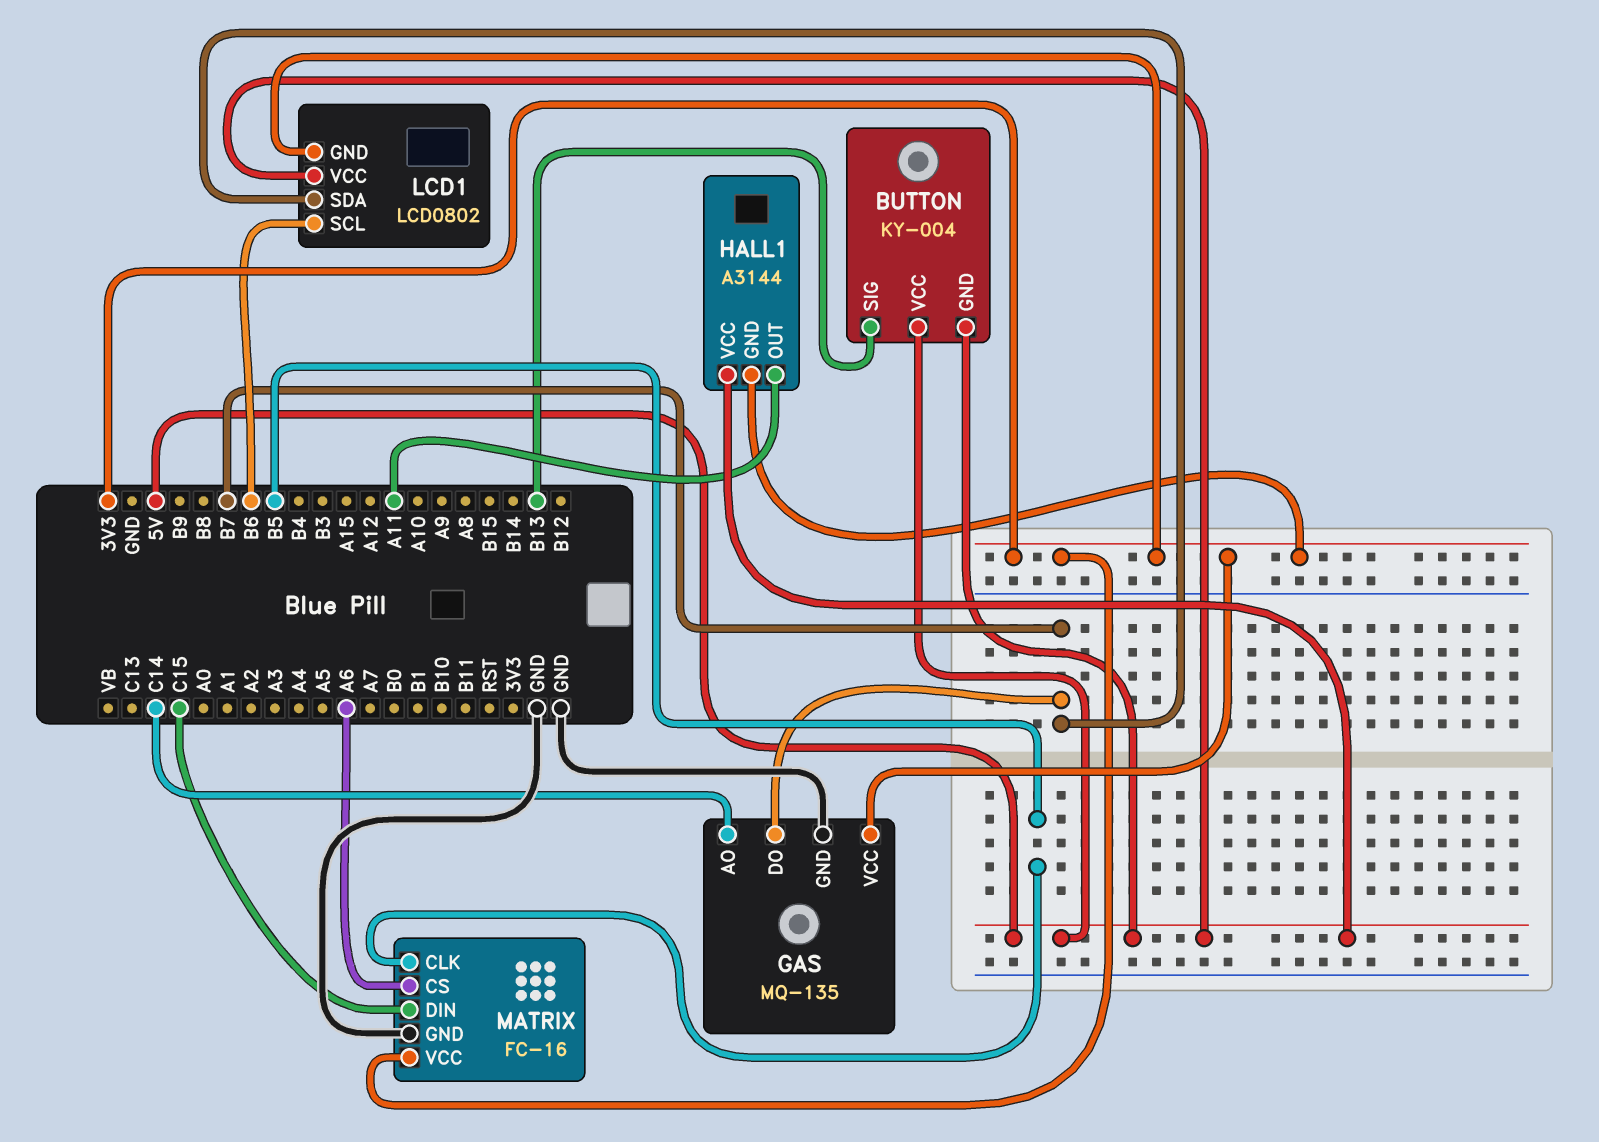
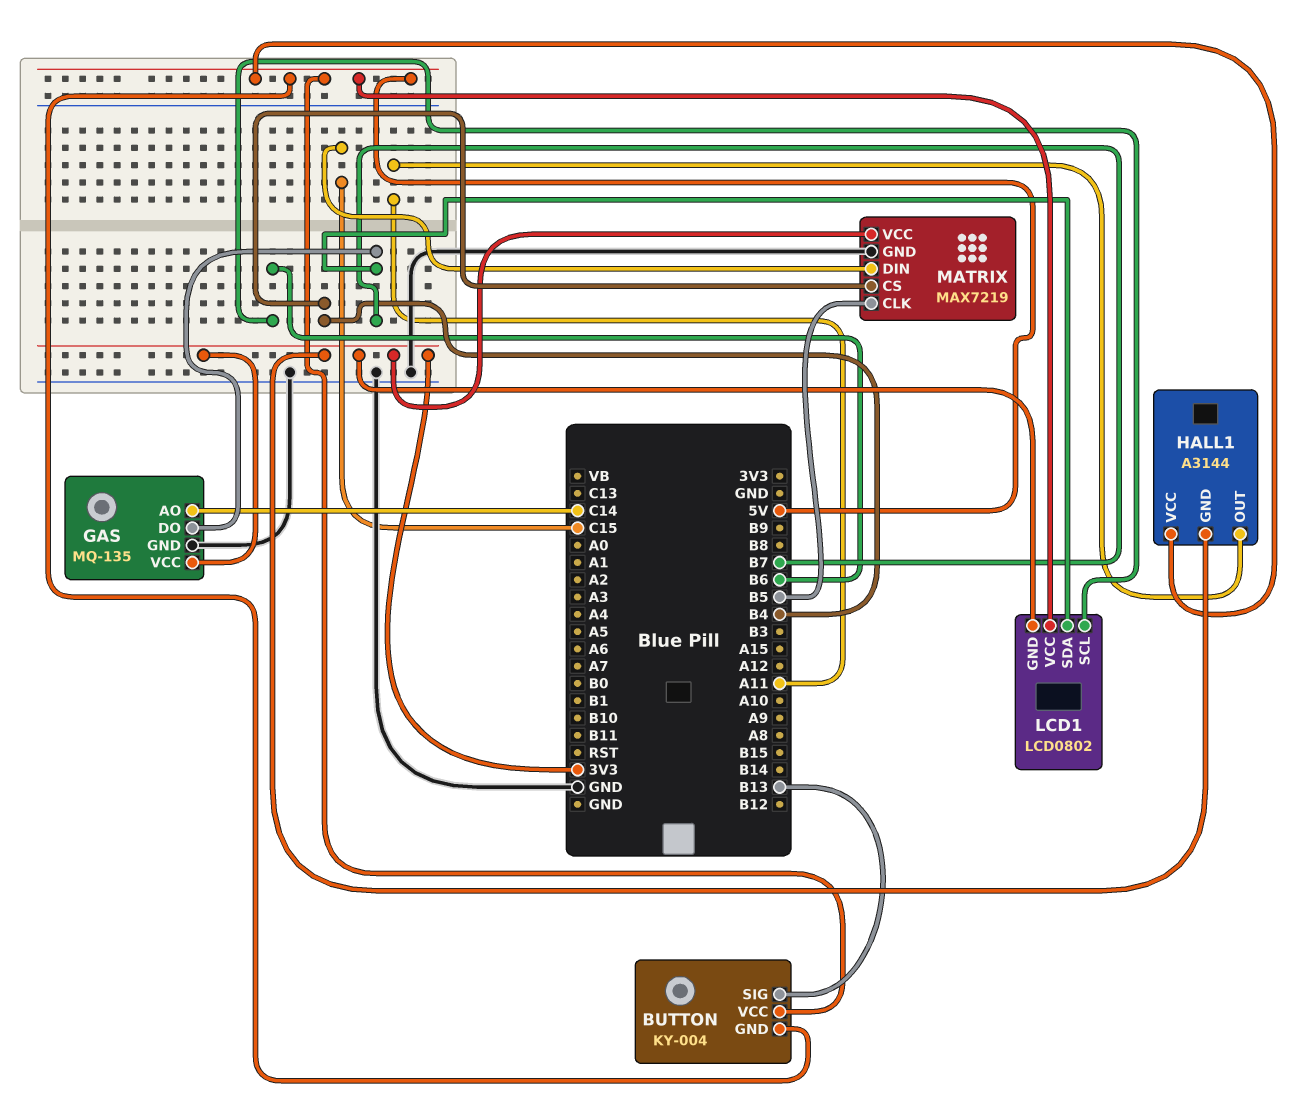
MATRIX: FC-16 -> MAX7219
MATRIX pin CS: A6 -> B4

